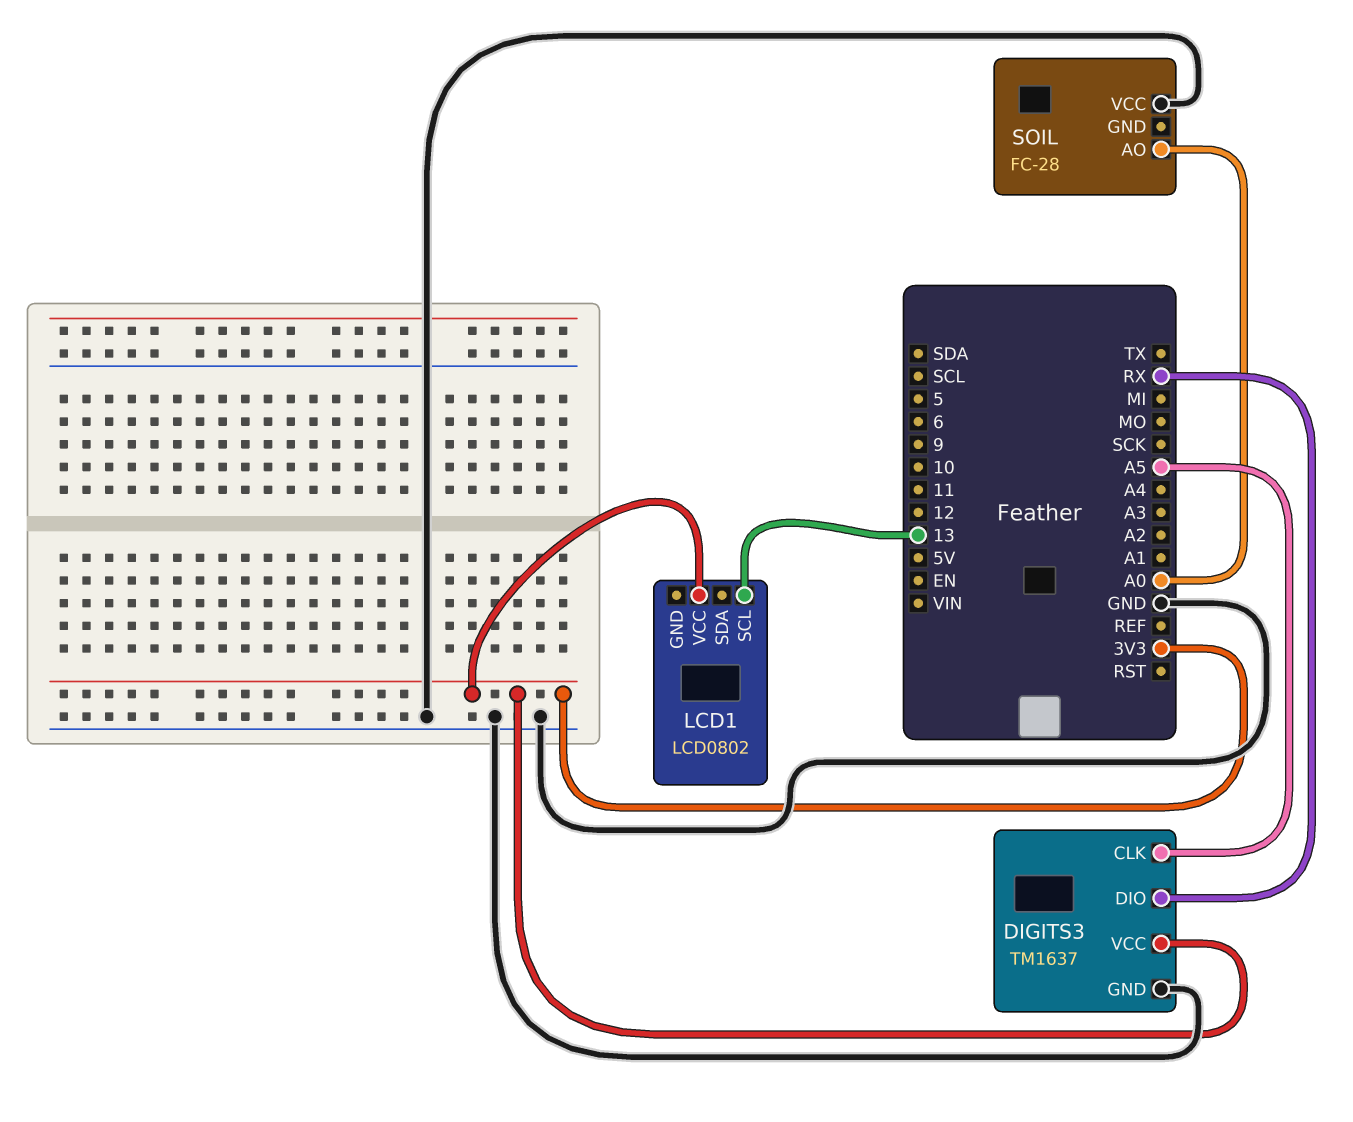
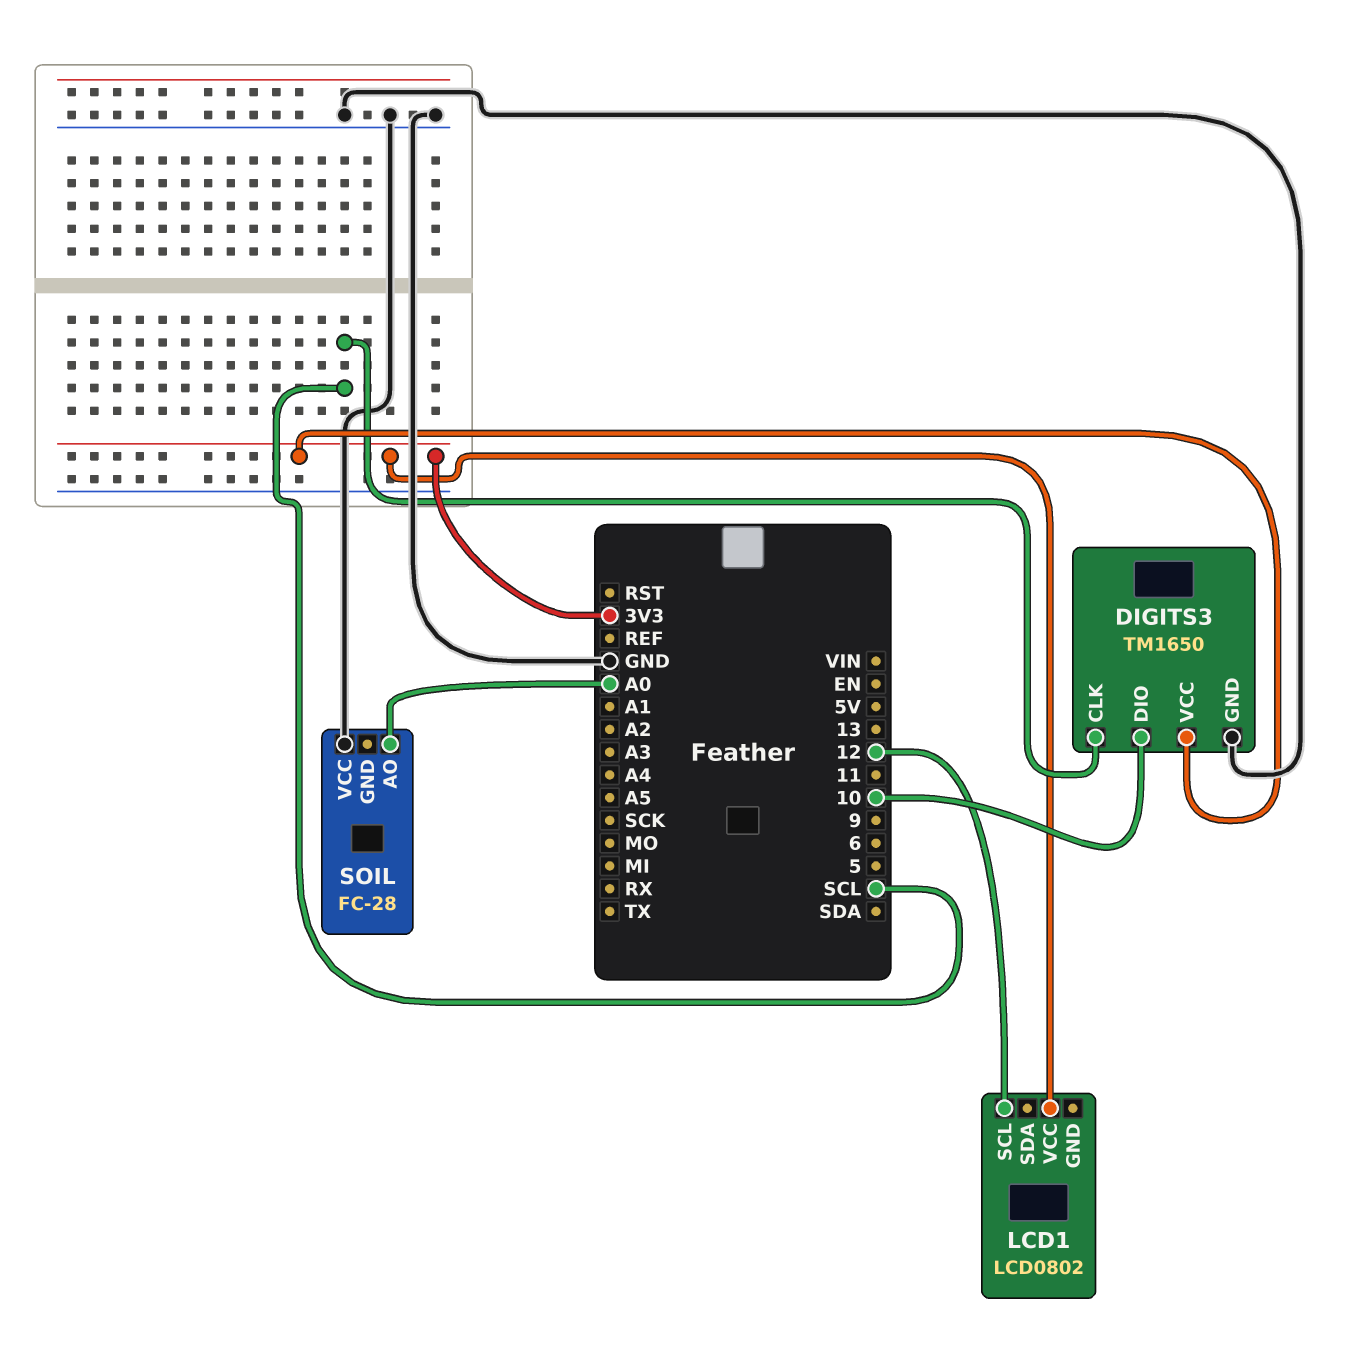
DIGITS3: TM1637 -> TM1650
DIGITS3 pin CLK: A5 -> SCL
DIGITS3 pin DIO: RX -> 10
LCD1 pin SCL: 13 -> 12

